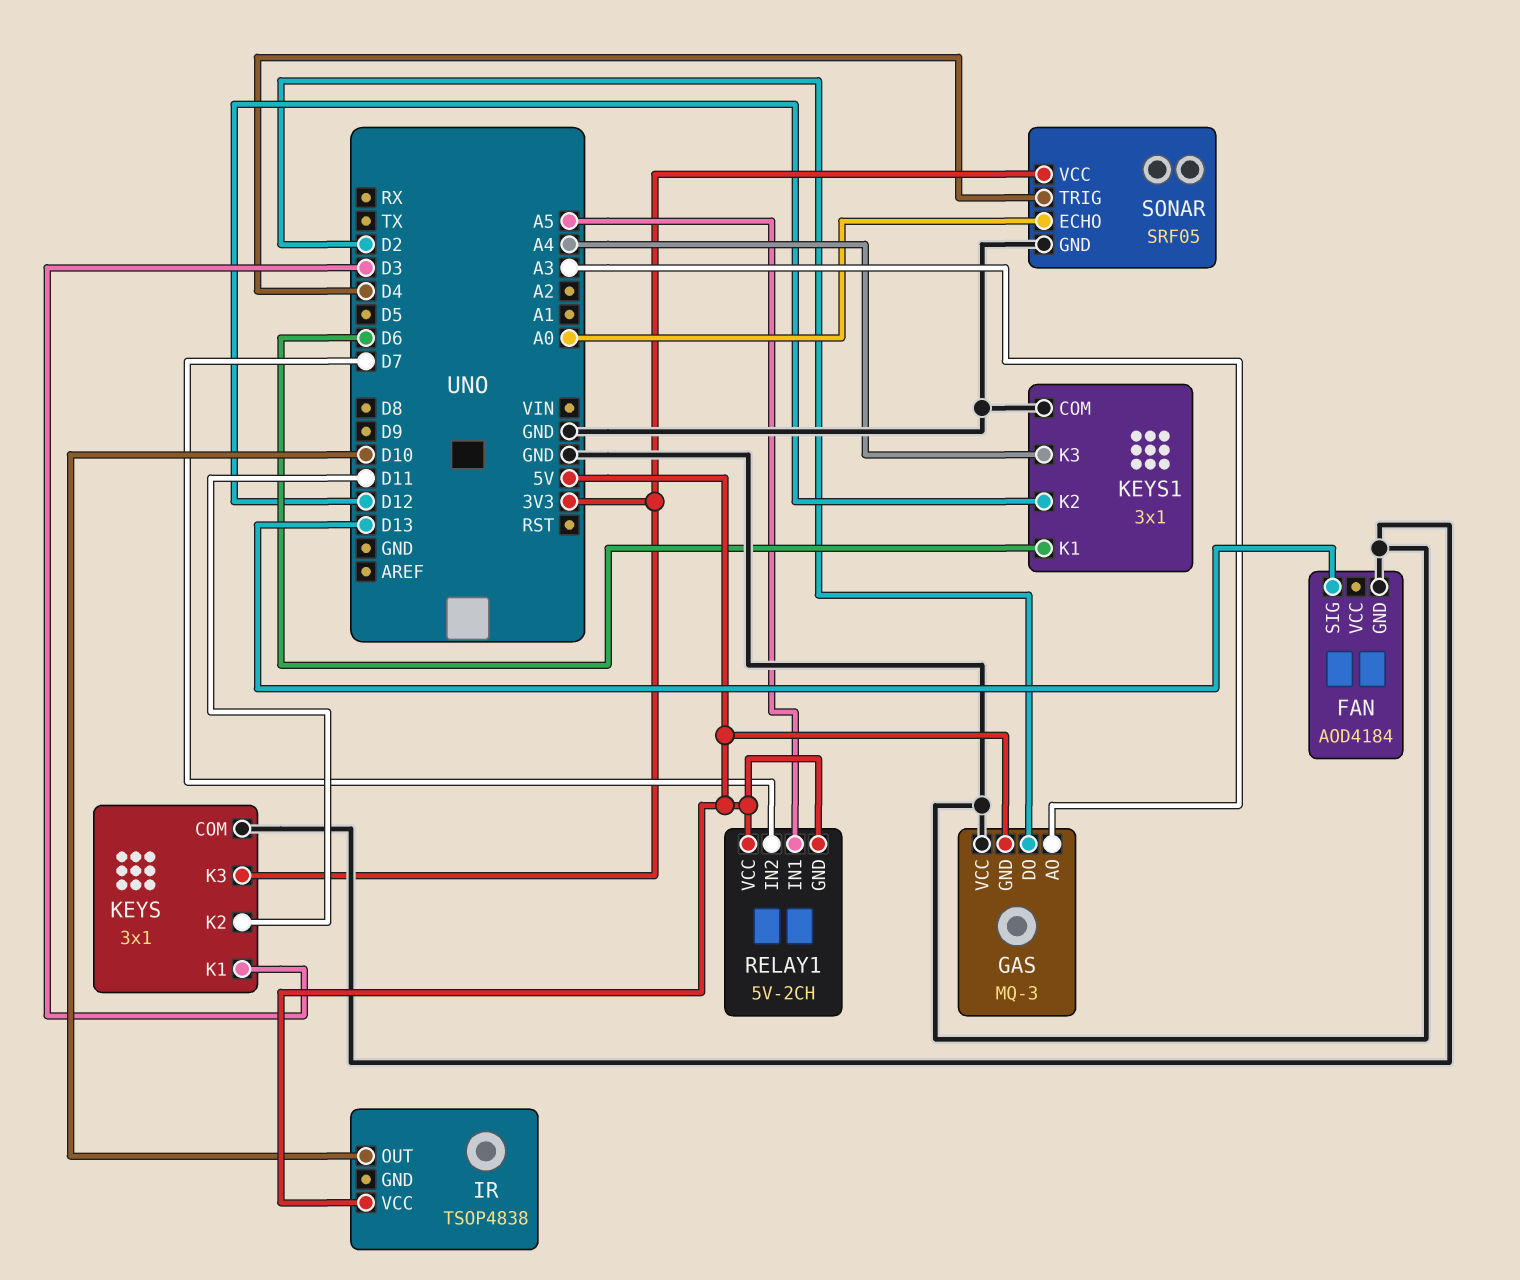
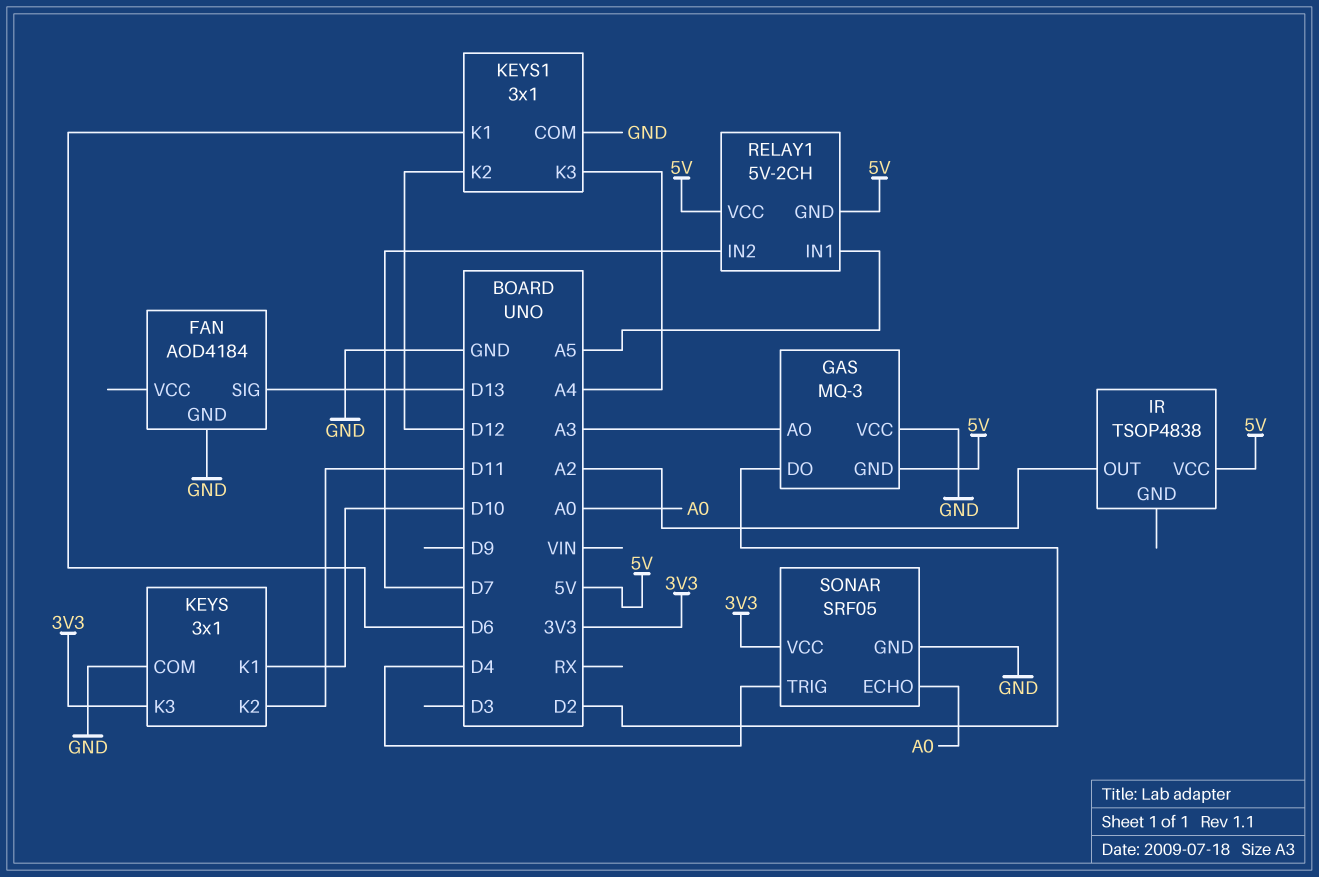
IR pin OUT: D10 -> A2
KEYS pin K1: D3 -> D10

